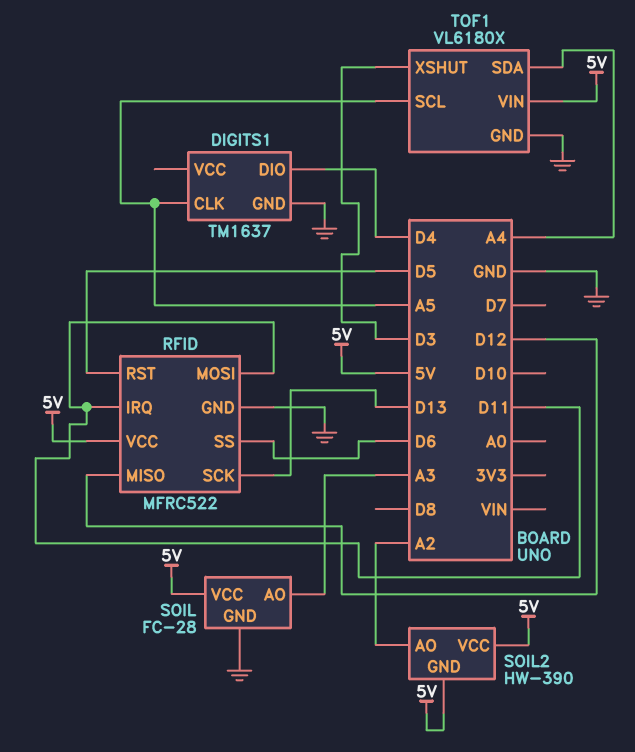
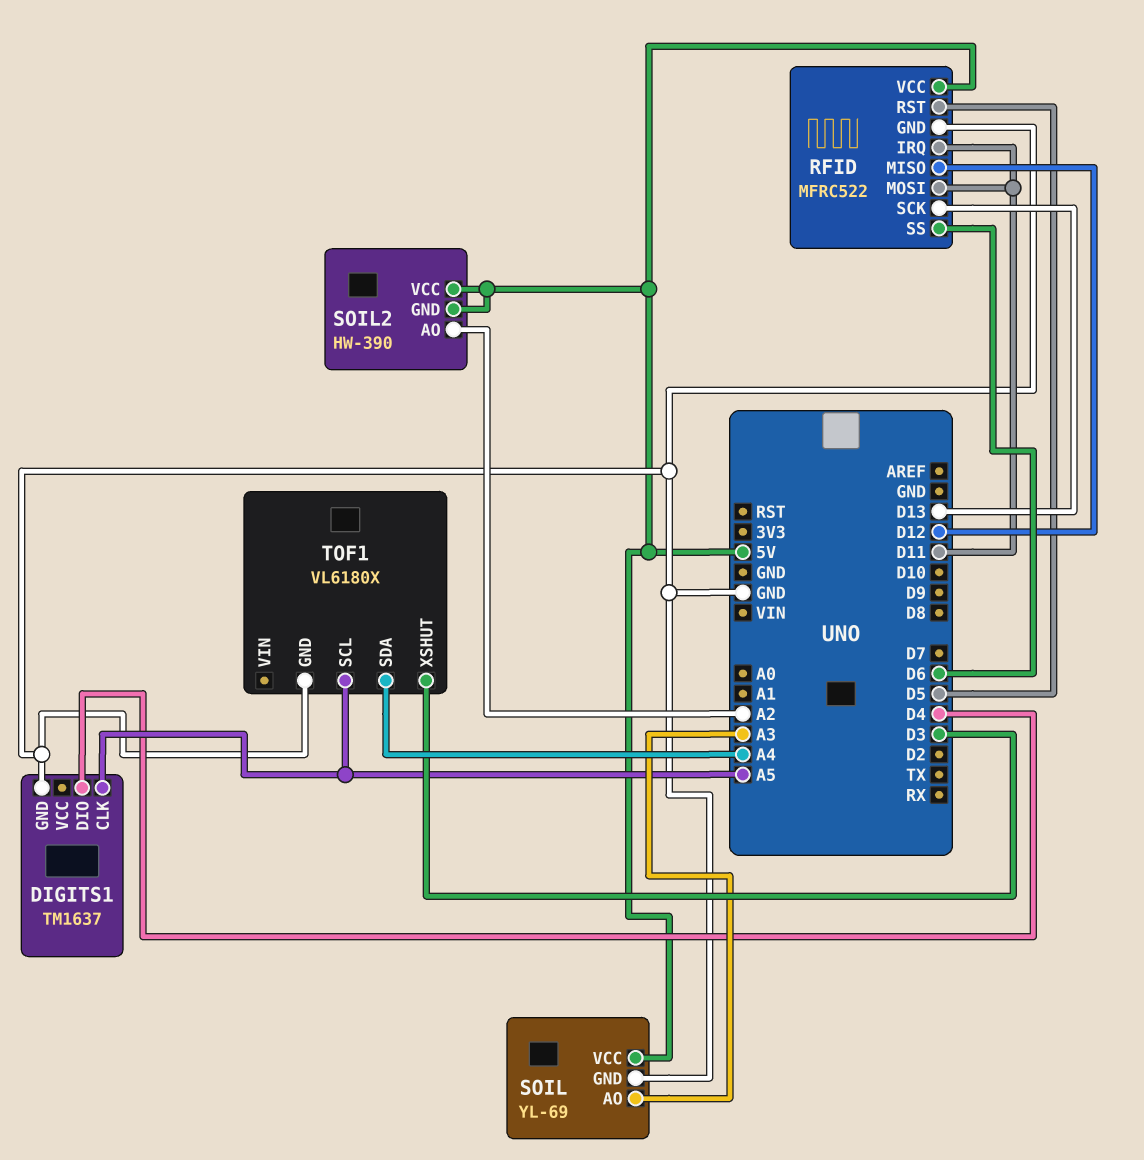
SOIL: FC-28 -> YL-69
TOF1 pin VIN: 5V -> none

